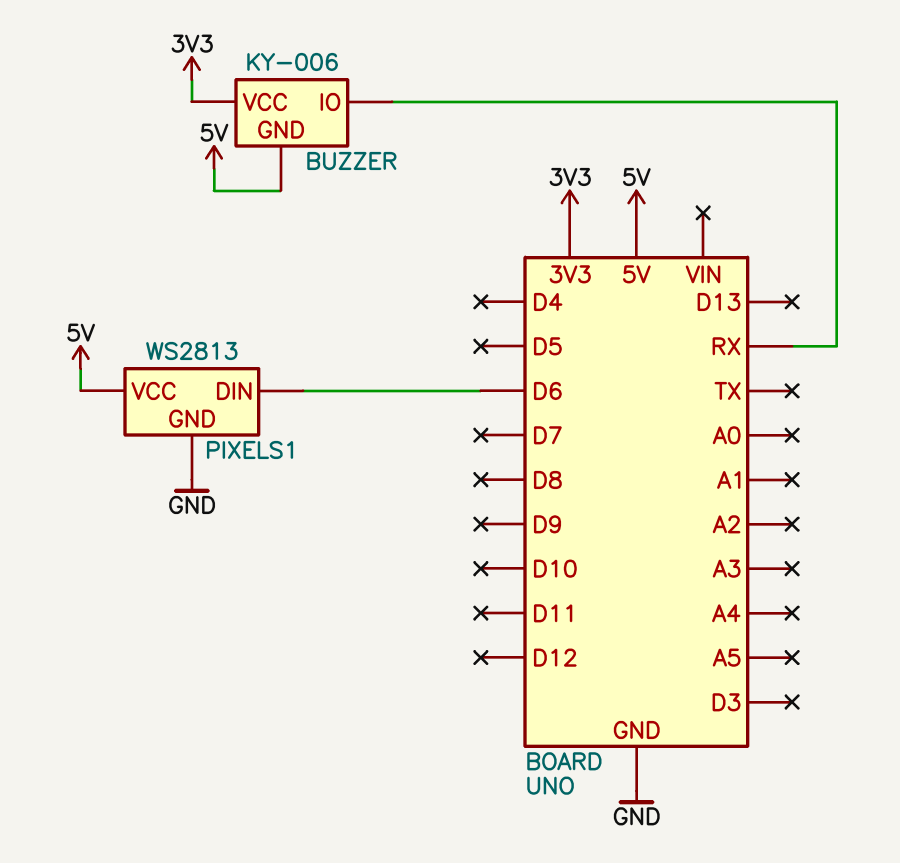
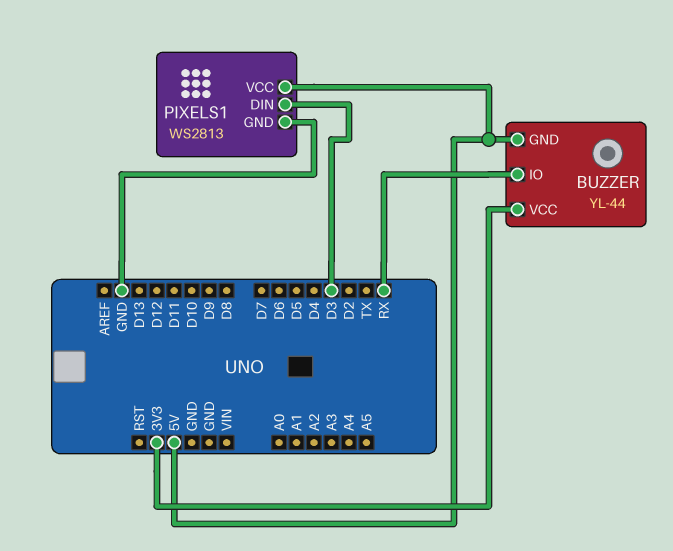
BUZZER: KY-006 -> YL-44
PIXELS1 pin DIN: D6 -> D3

